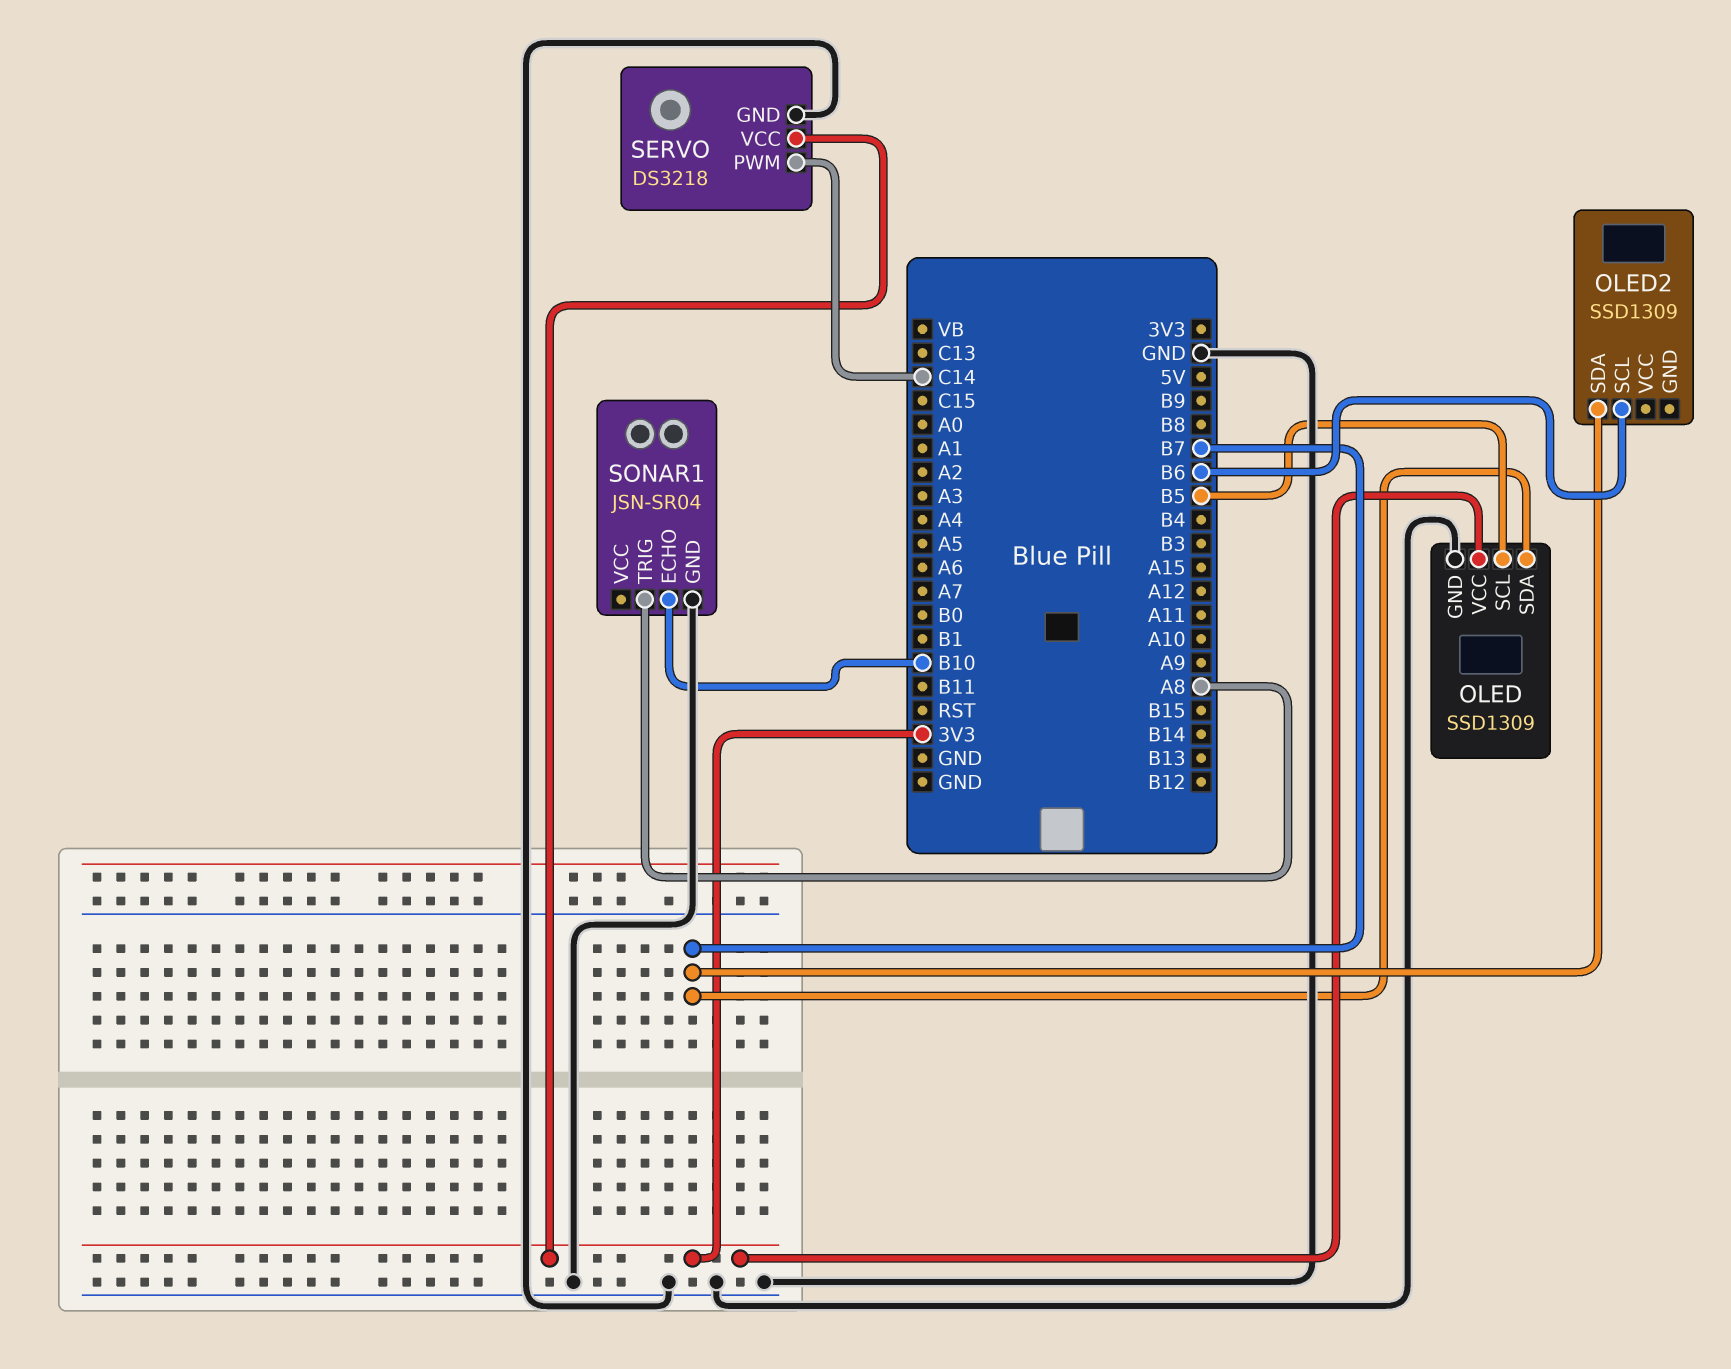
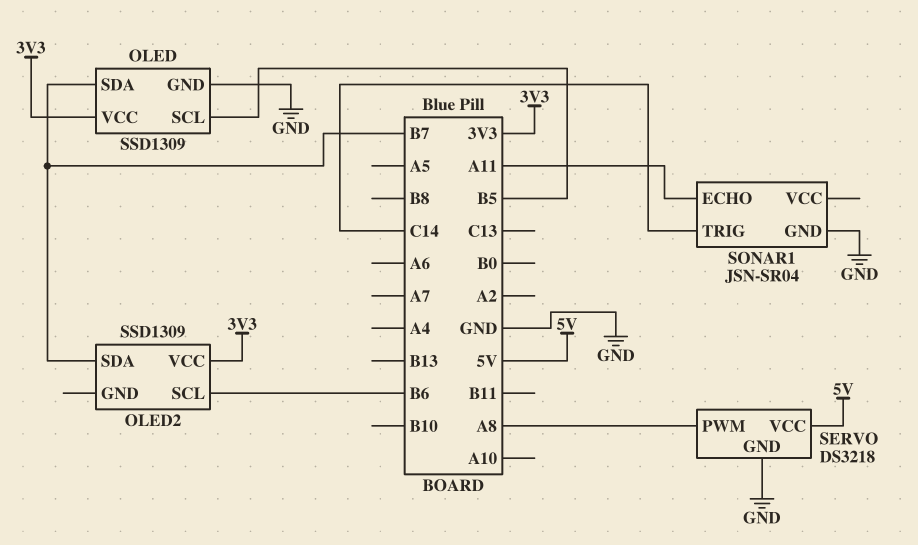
OLED2 pin VCC: none -> 3V3
SERVO pin PWM: C14 -> A8
SERVO pin VCC: 3V3 -> 5V
SONAR1 pin ECHO: B10 -> A11
SONAR1 pin TRIG: A8 -> C14

